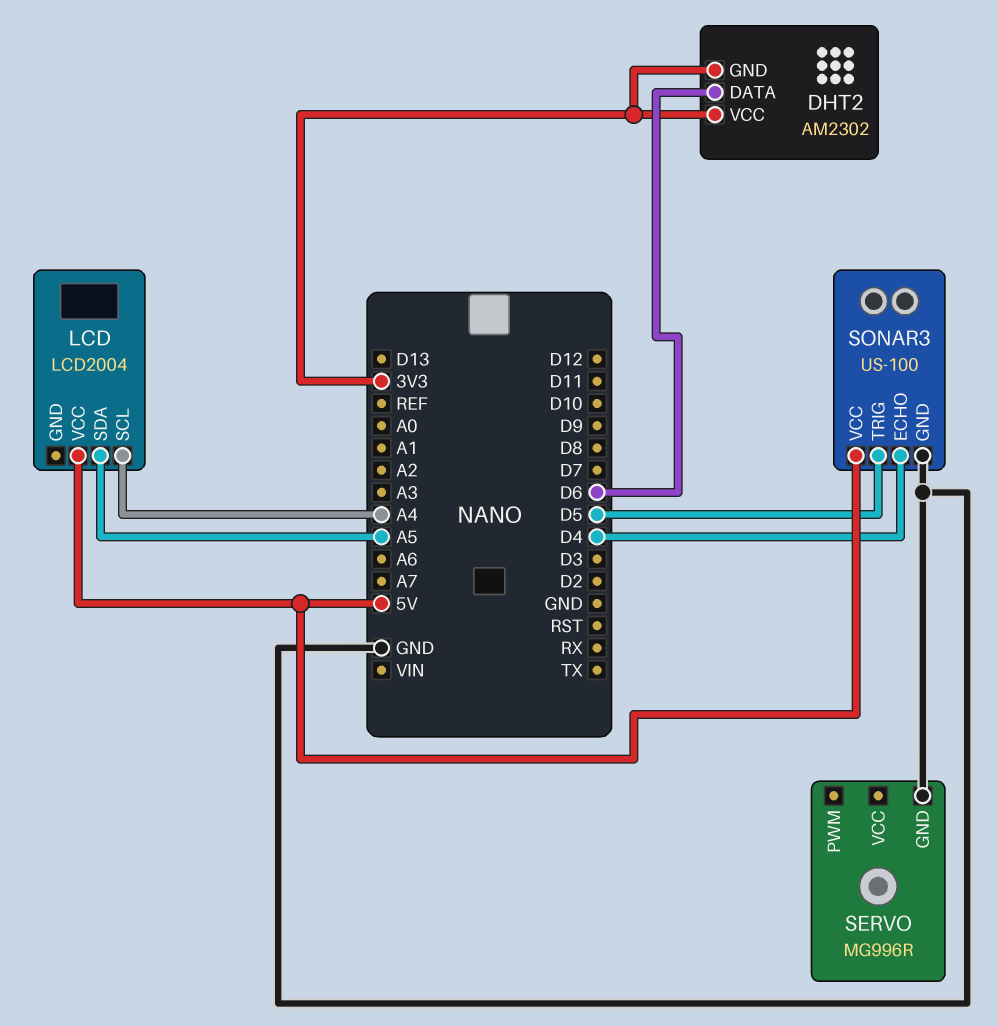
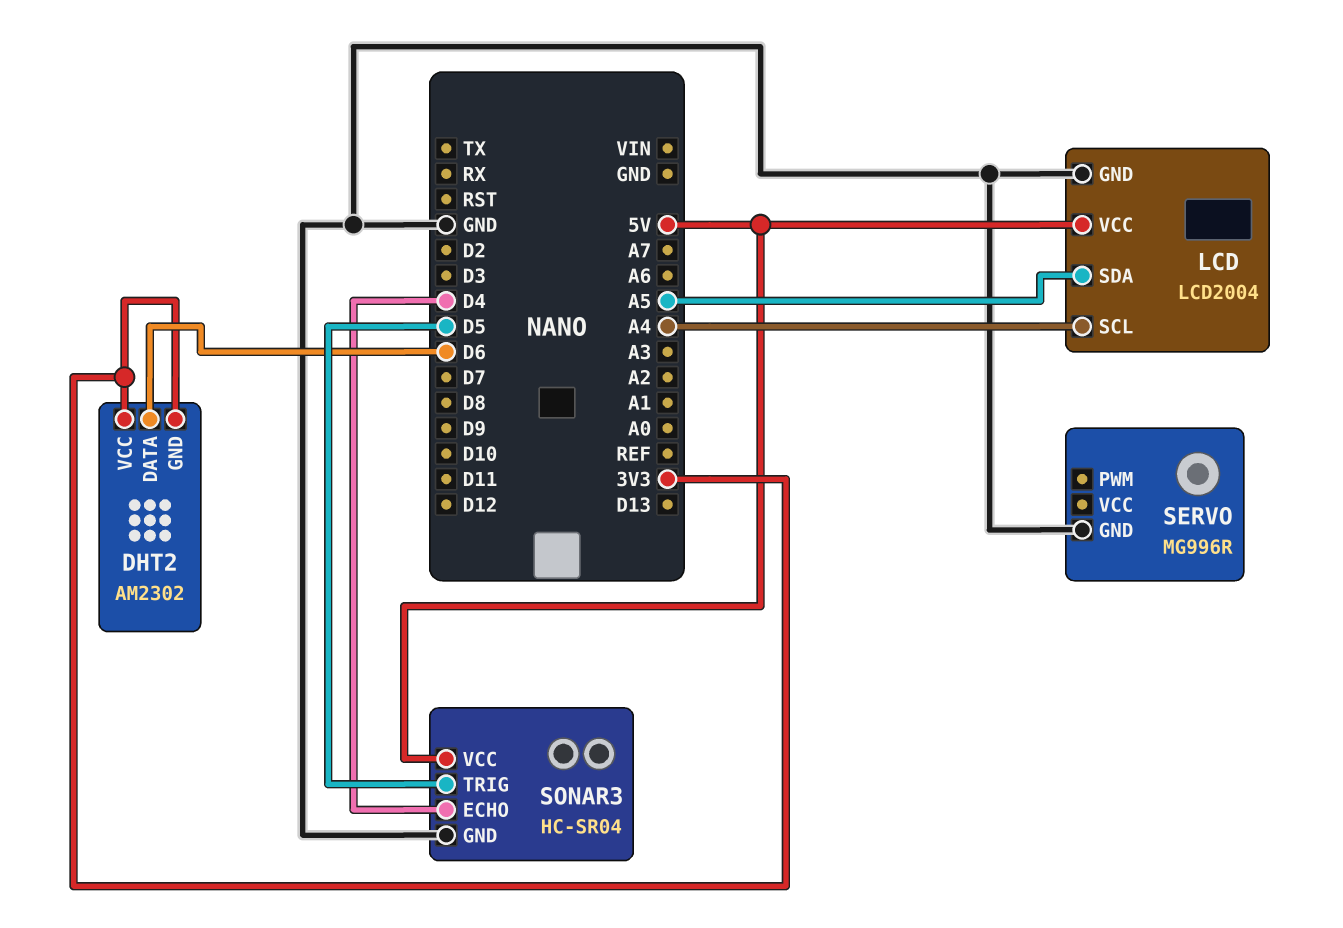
LCD pin GND: none -> GND
SONAR3: US-100 -> HC-SR04

